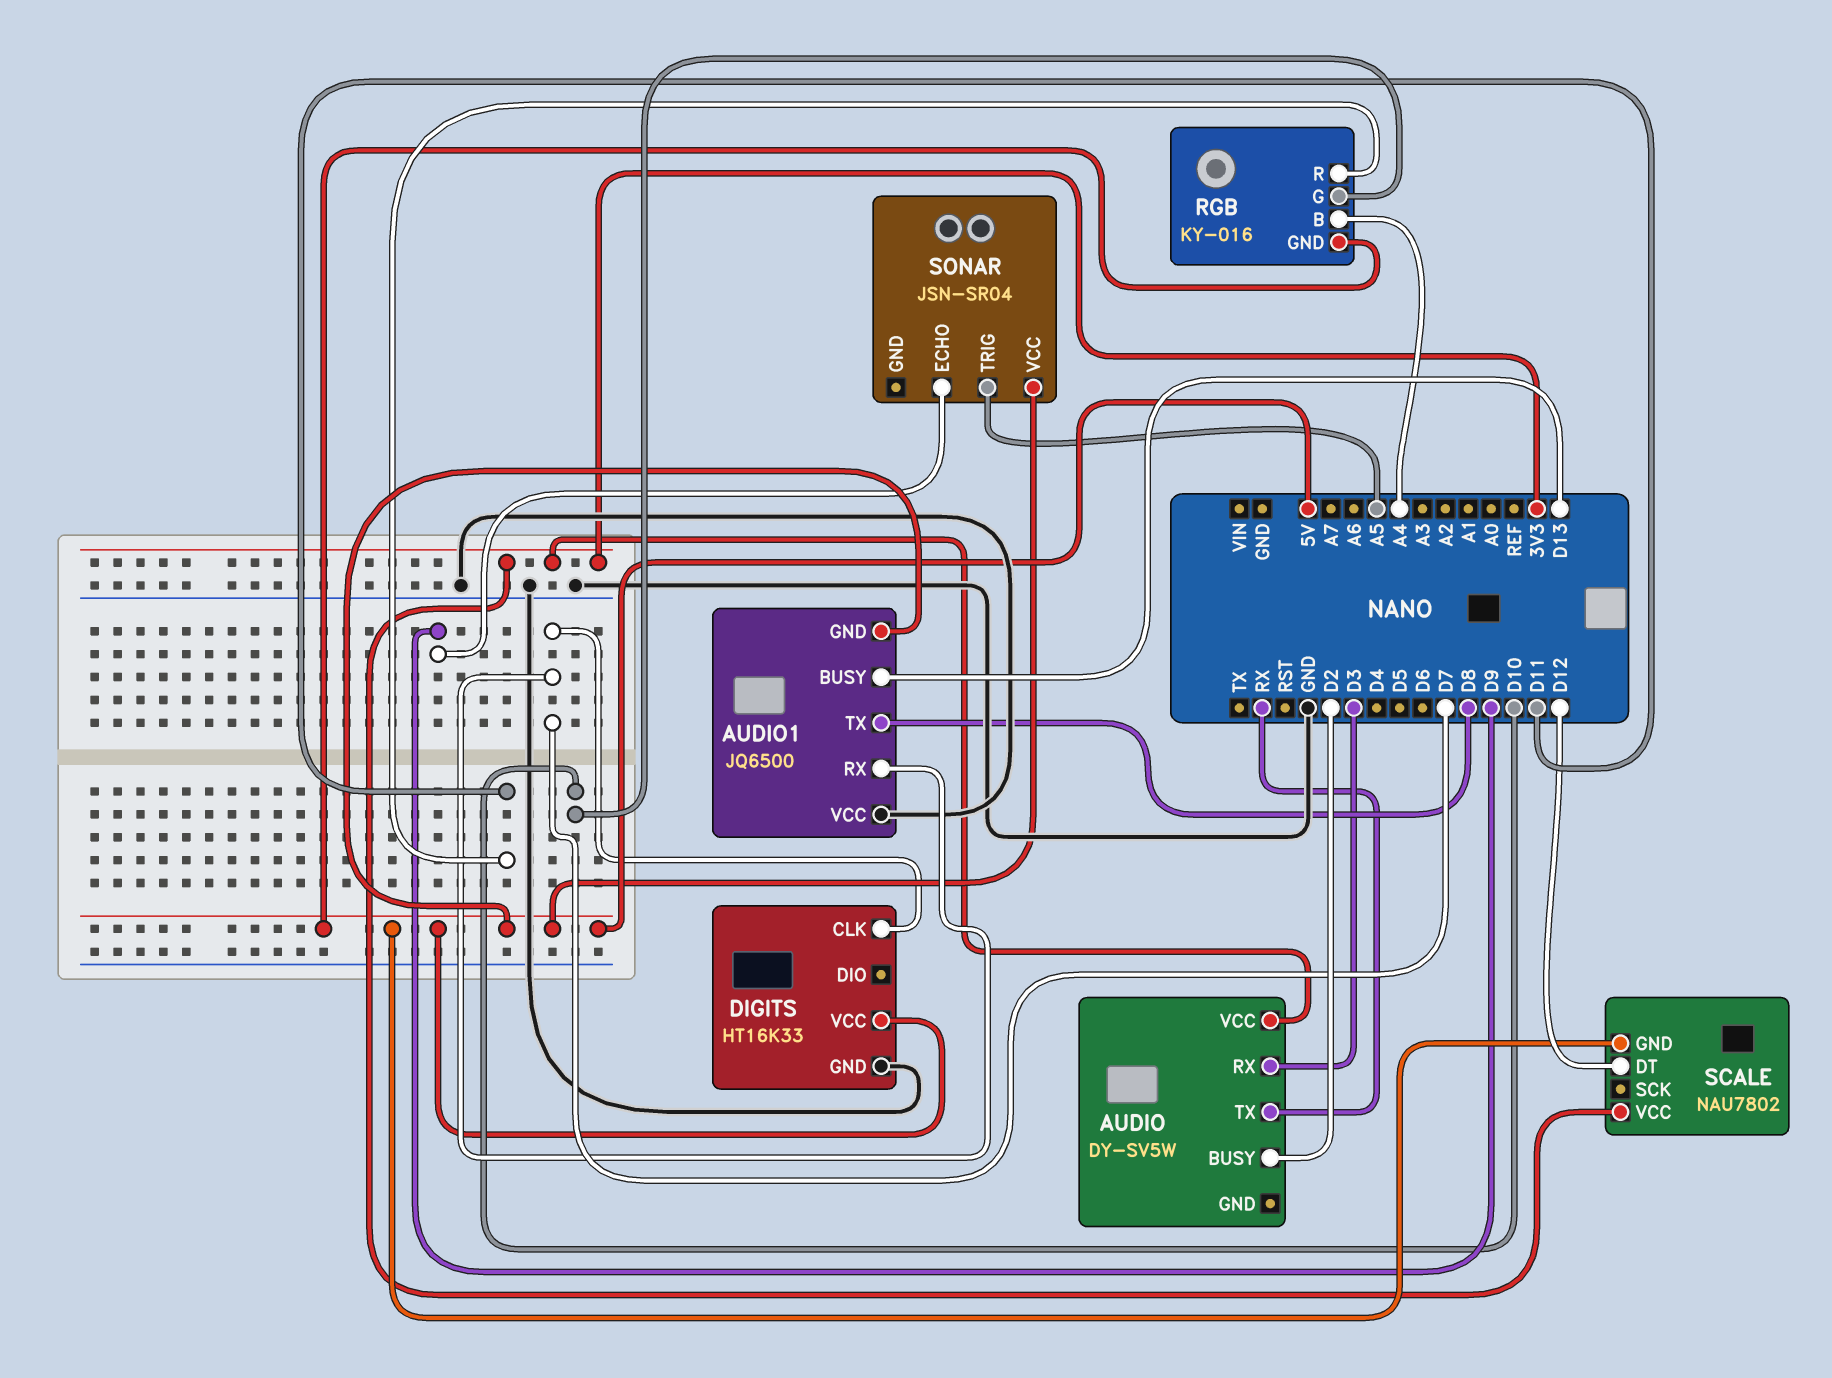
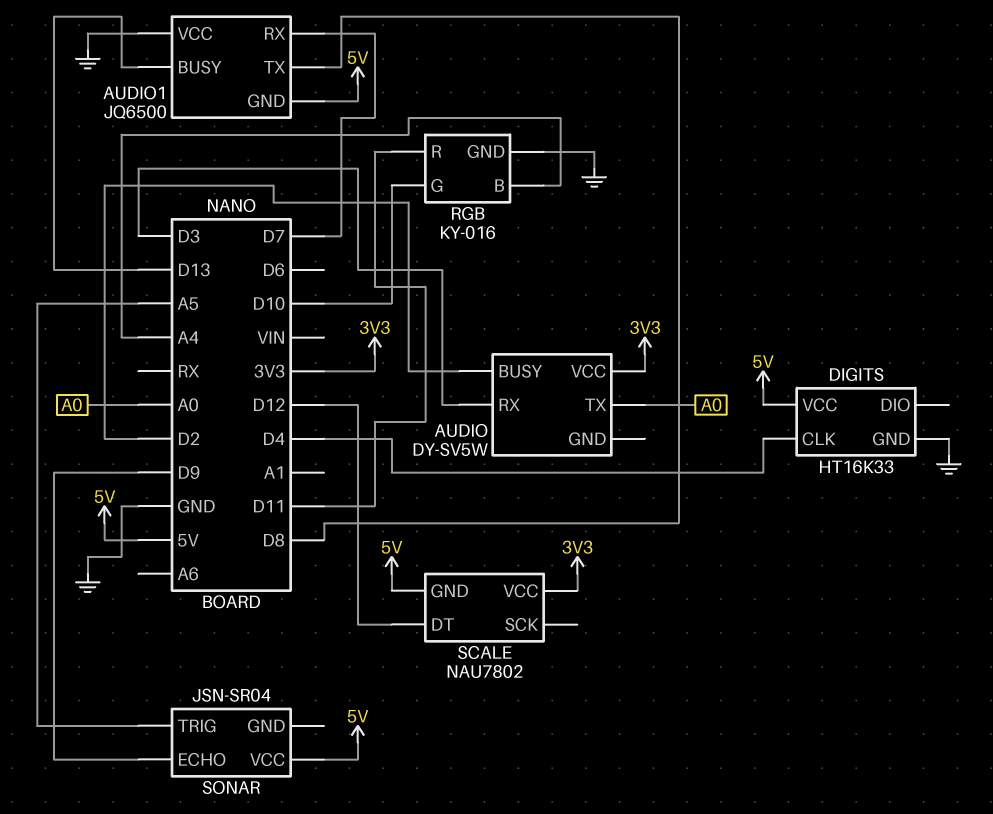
AUDIO pin TX: RX -> A0
DIGITS pin CLK: D7 -> D4
RGB pin GND: 5V -> GND

